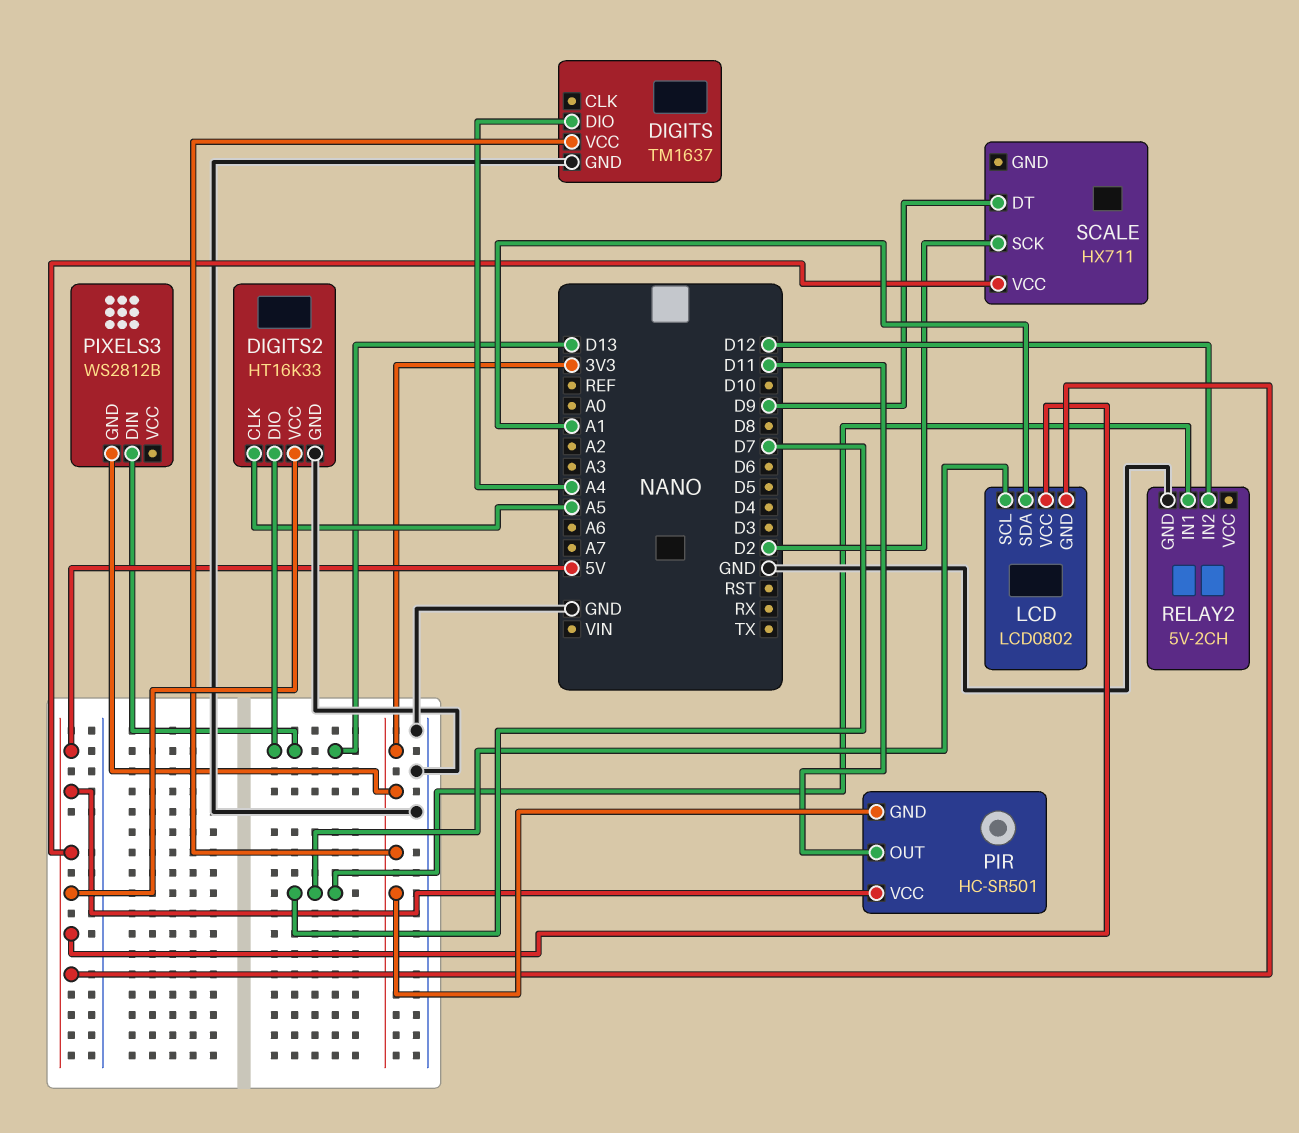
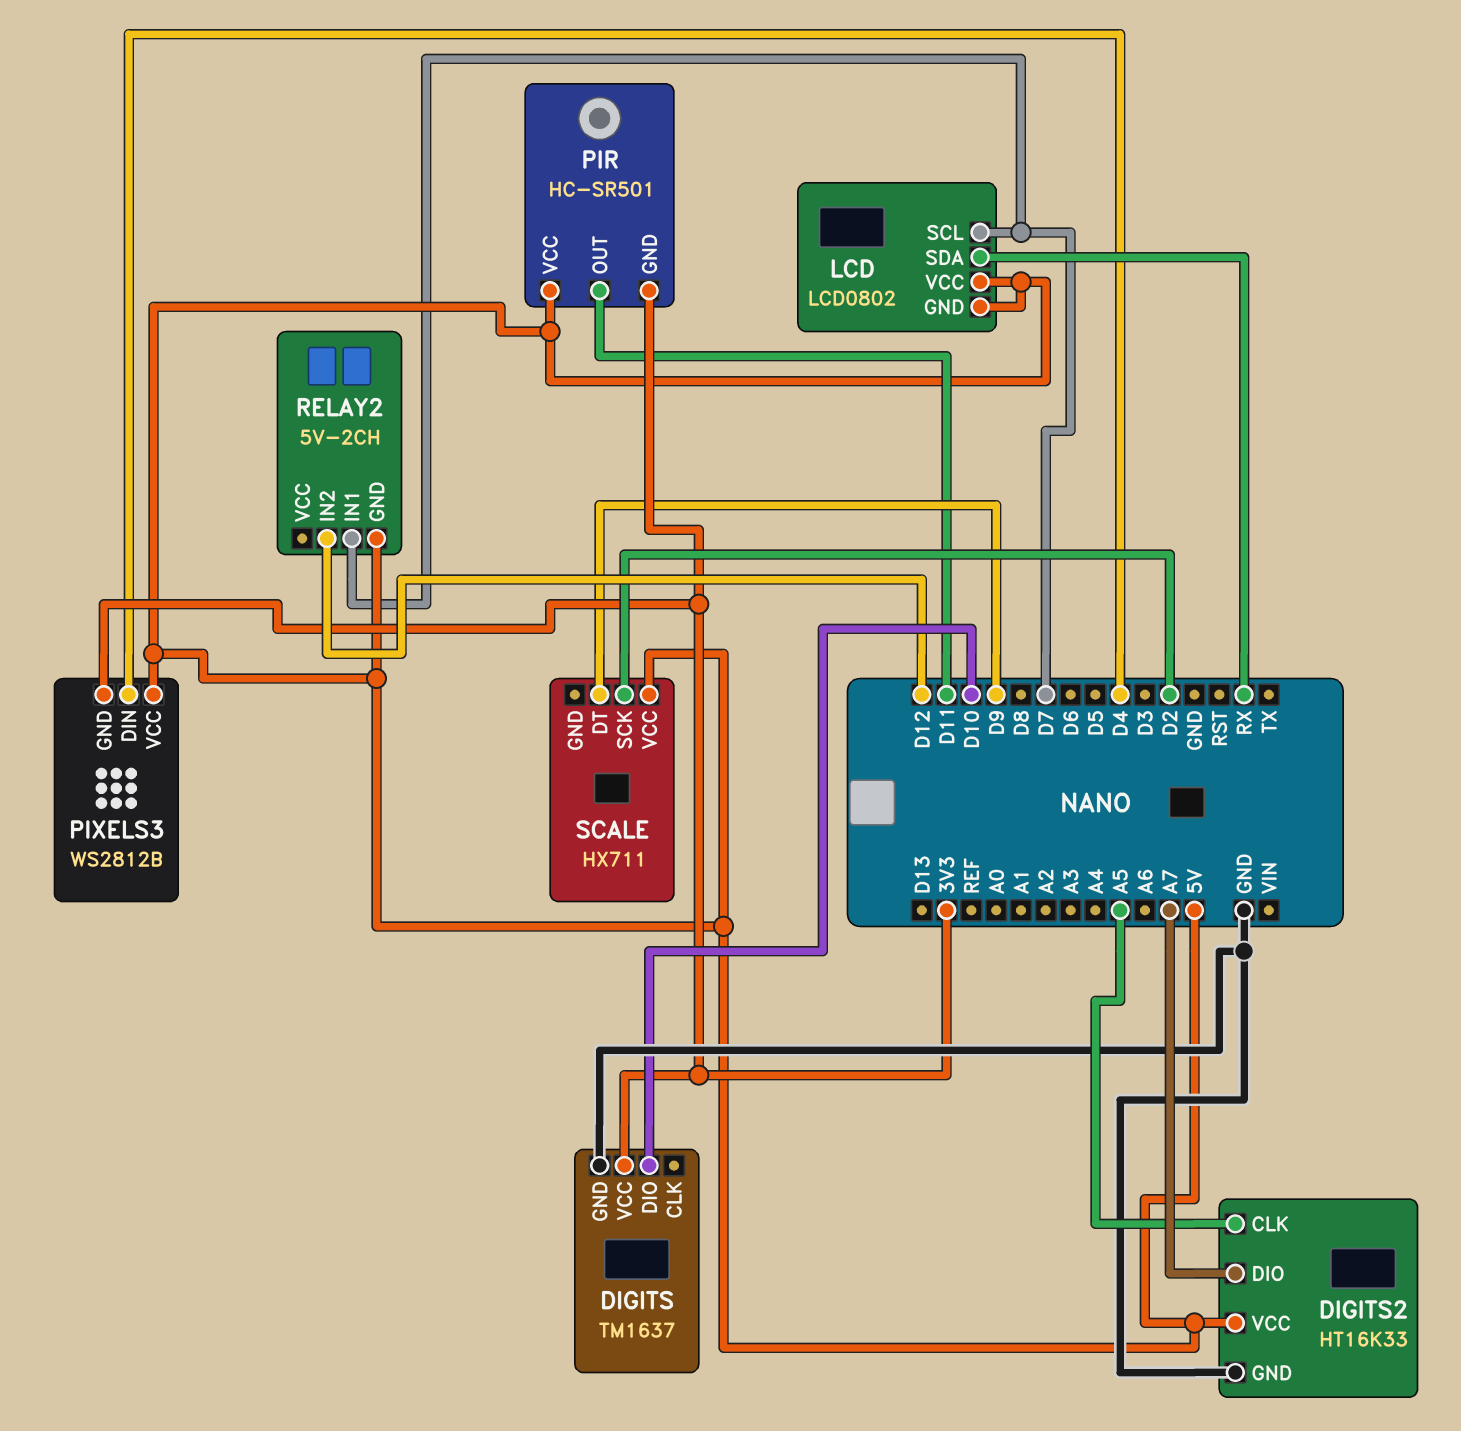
DIGITS pin DIO: A4 -> D10
DIGITS2 pin DIO: D13 -> A7
LCD pin SDA: A1 -> RX
PIXELS3 pin DIN: D13 -> D4
PIXELS3 pin VCC: none -> 5V
RELAY2 pin GND: GND -> 5V

